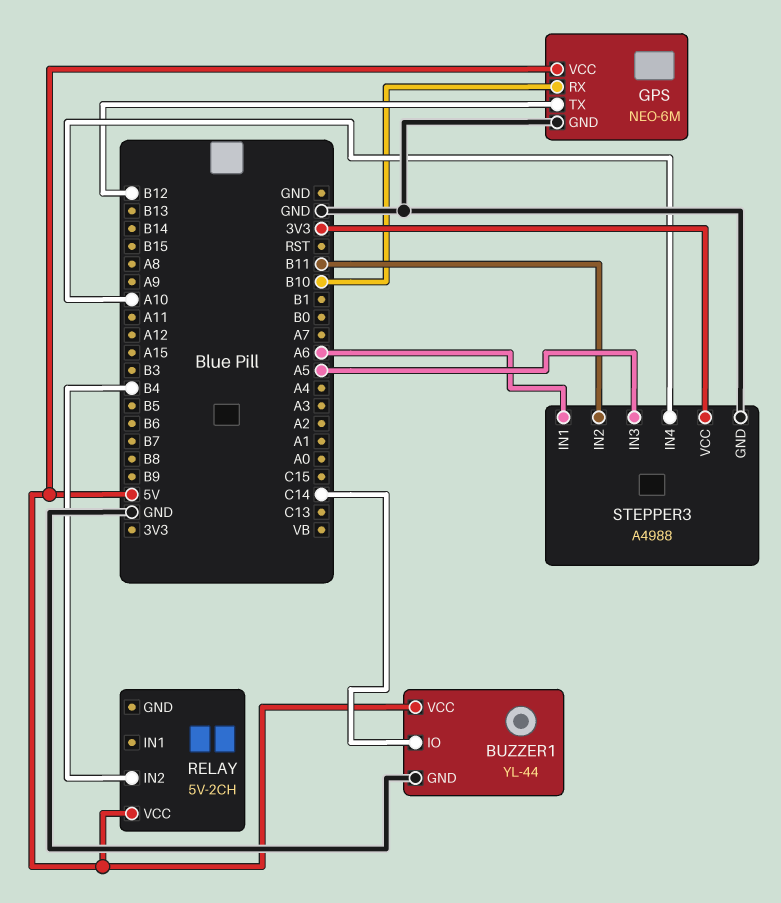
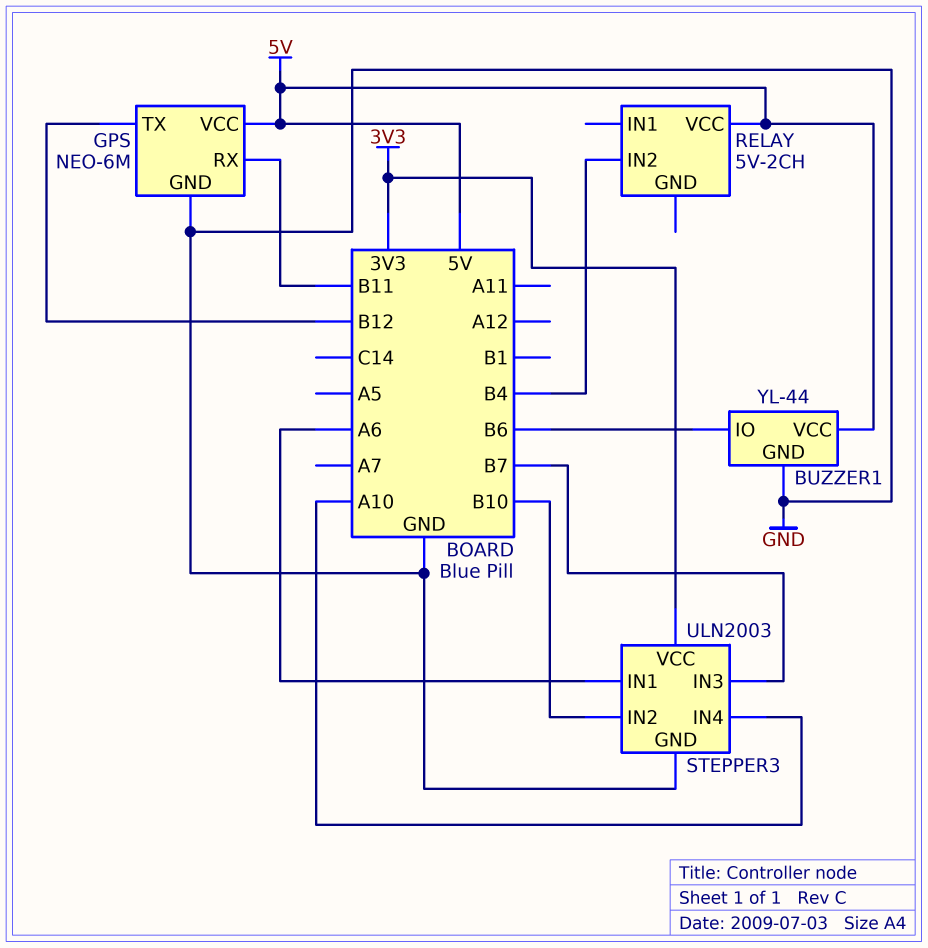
BUZZER1 pin IO: C14 -> B6
GPS pin RX: B10 -> B11
STEPPER3: A4988 -> ULN2003
STEPPER3 pin IN2: B11 -> B10
STEPPER3 pin IN3: A5 -> B7

